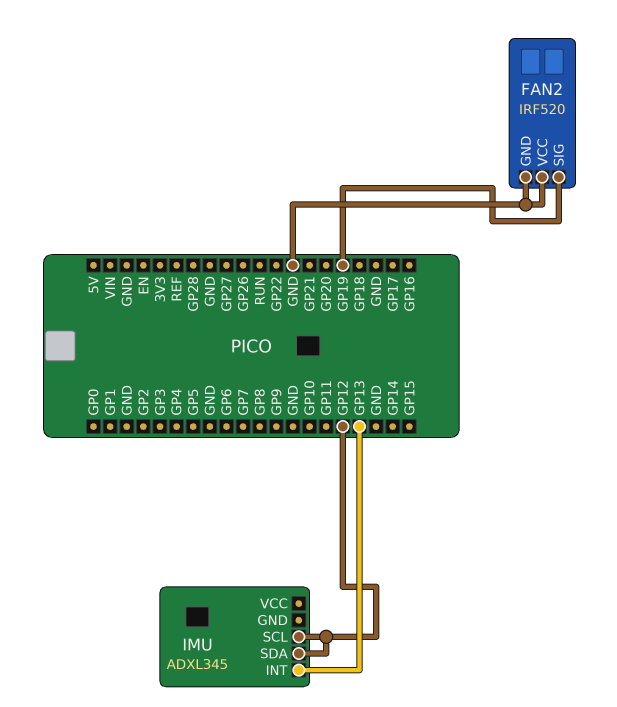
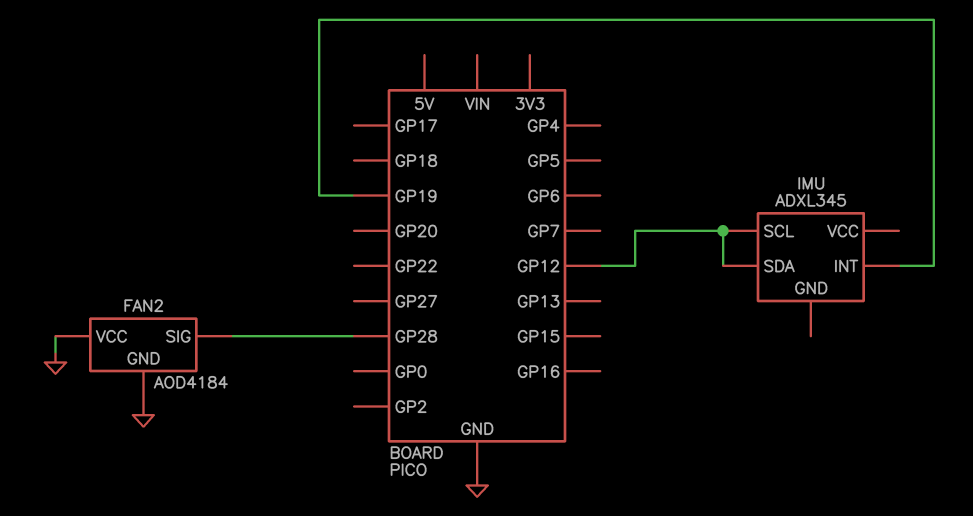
FAN2: IRF520 -> AOD4184
FAN2 pin SIG: GP19 -> GP28
IMU pin INT: GP13 -> GP19

